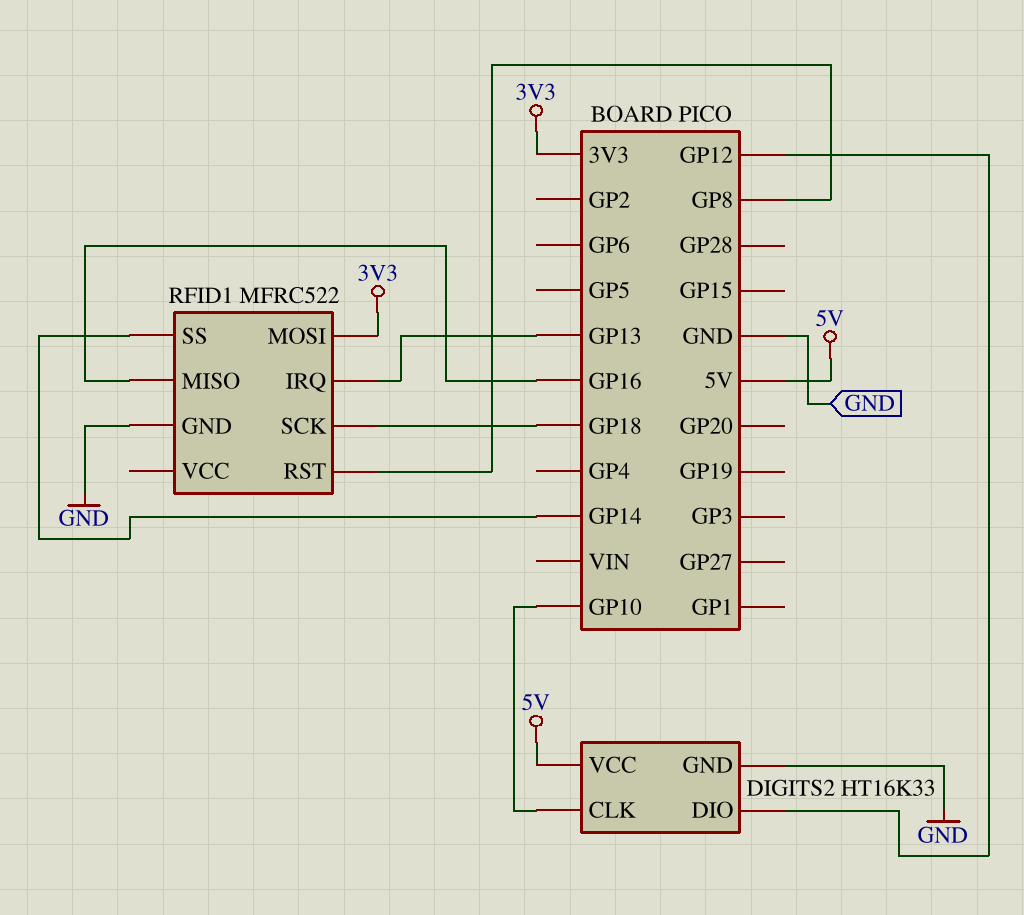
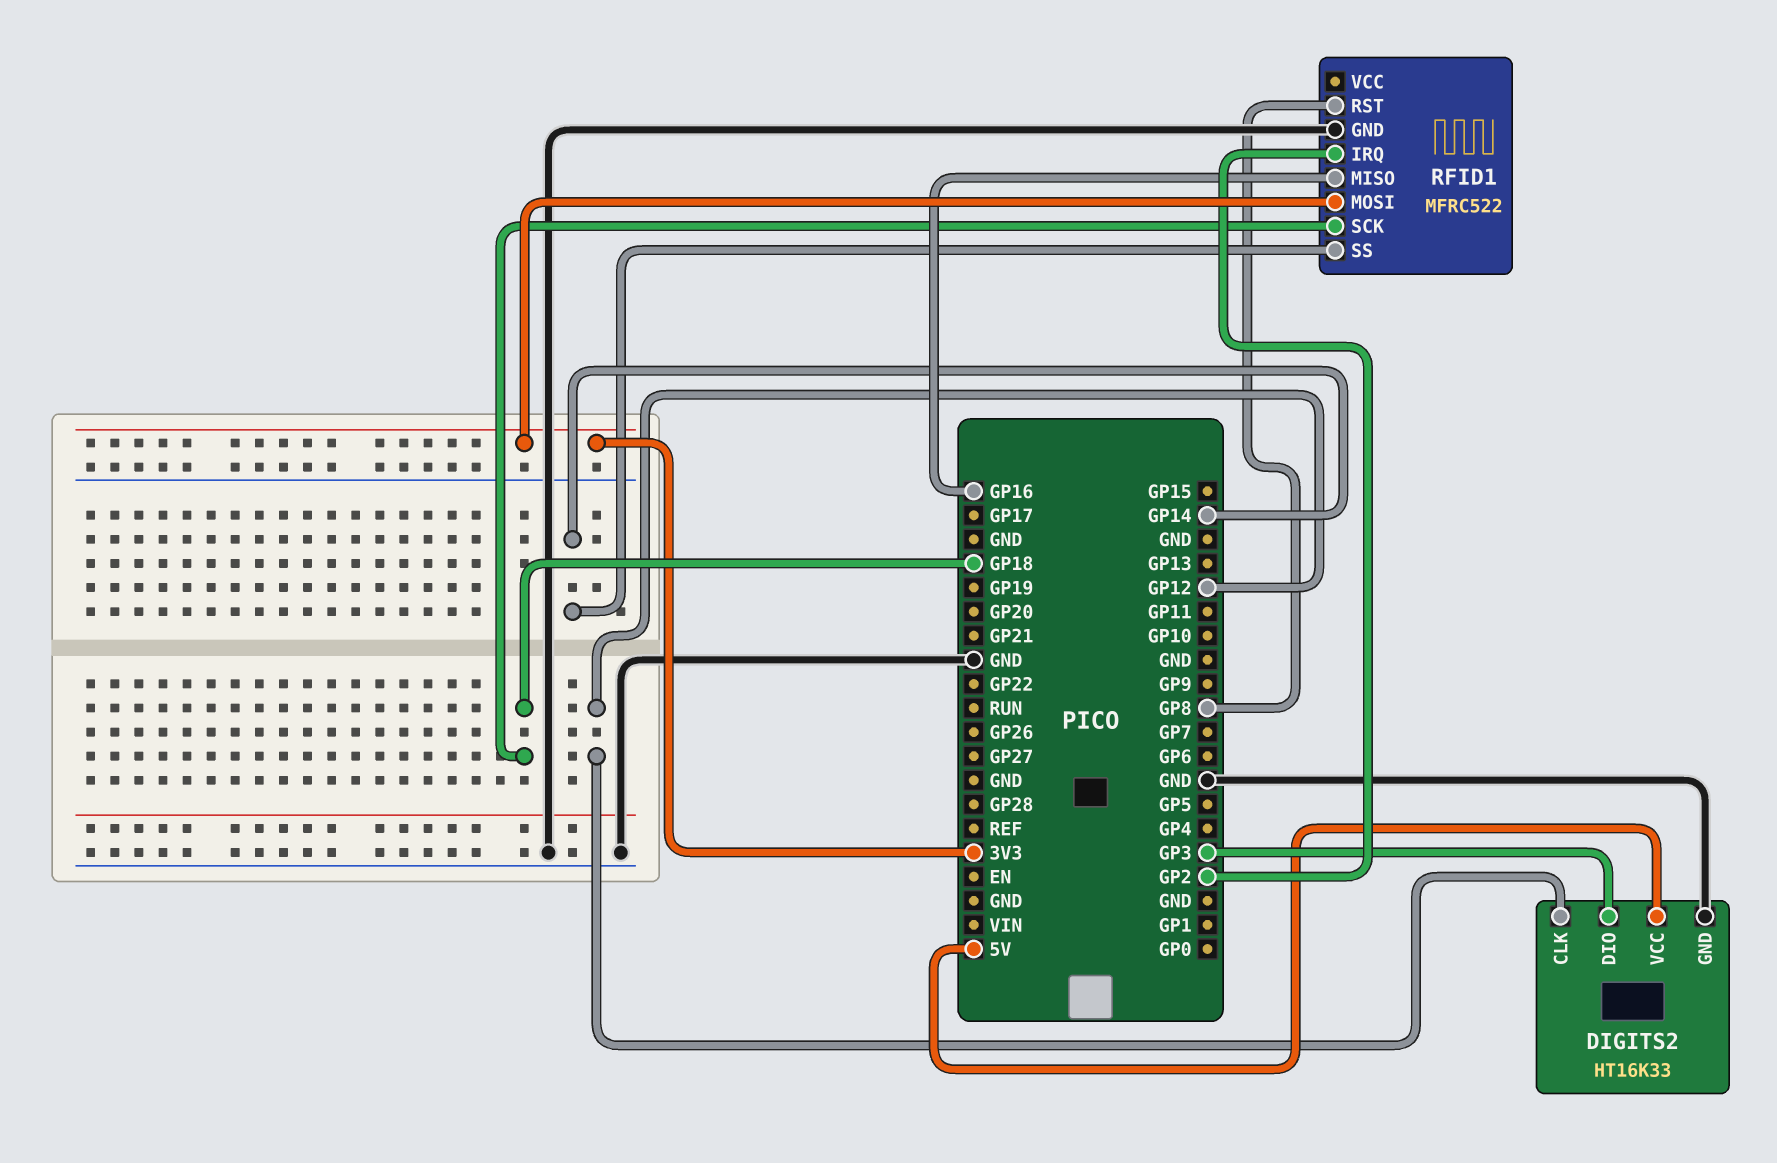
DIGITS2 pin CLK: GP10 -> GP12
DIGITS2 pin DIO: GP12 -> GP3
RFID1 pin IRQ: GP13 -> GP2

